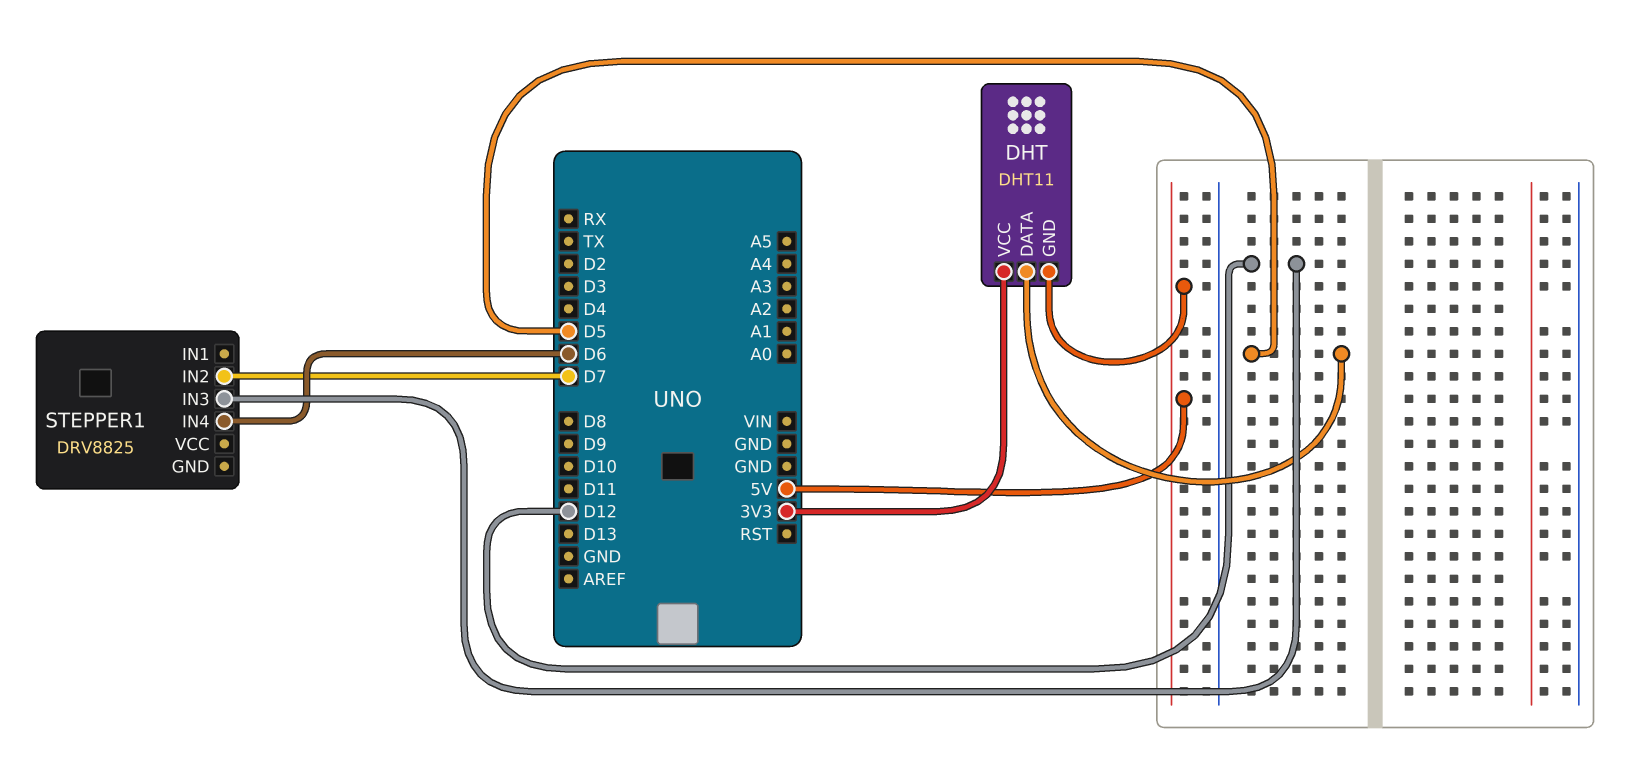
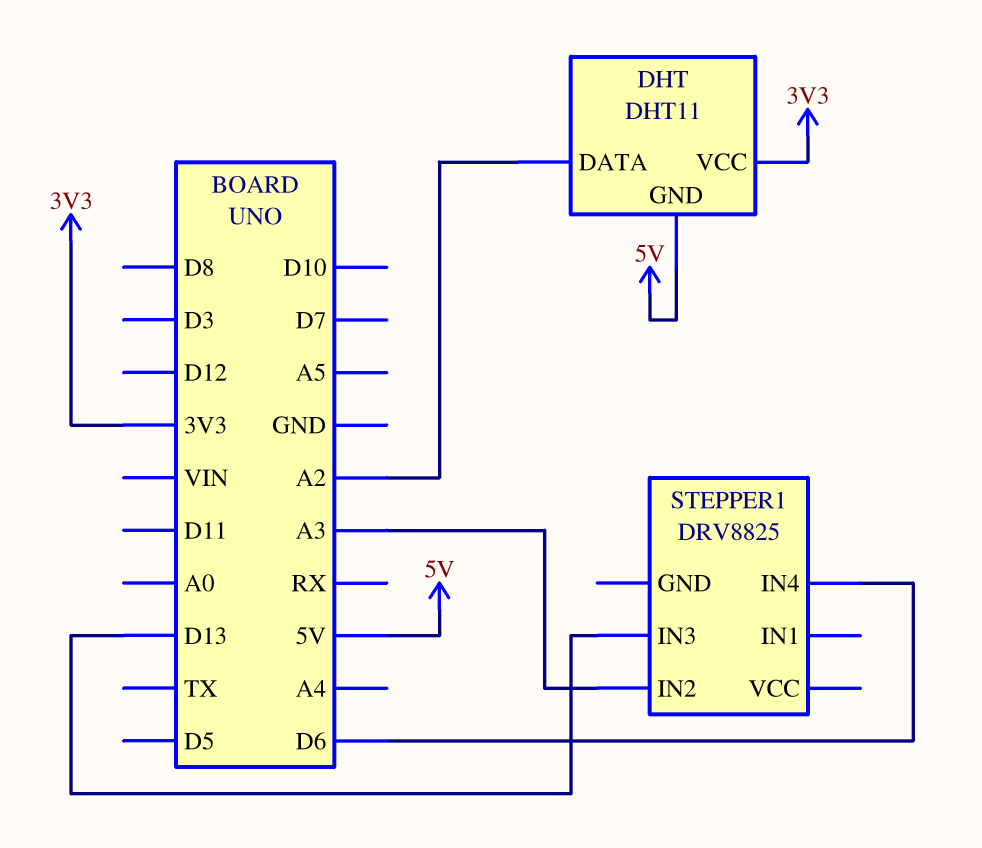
DHT pin DATA: D5 -> A2
STEPPER1 pin IN2: D7 -> A3
STEPPER1 pin IN3: D12 -> D13

